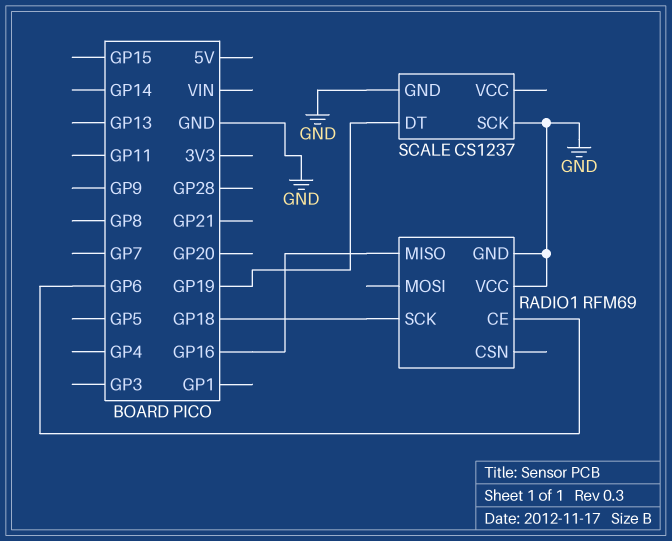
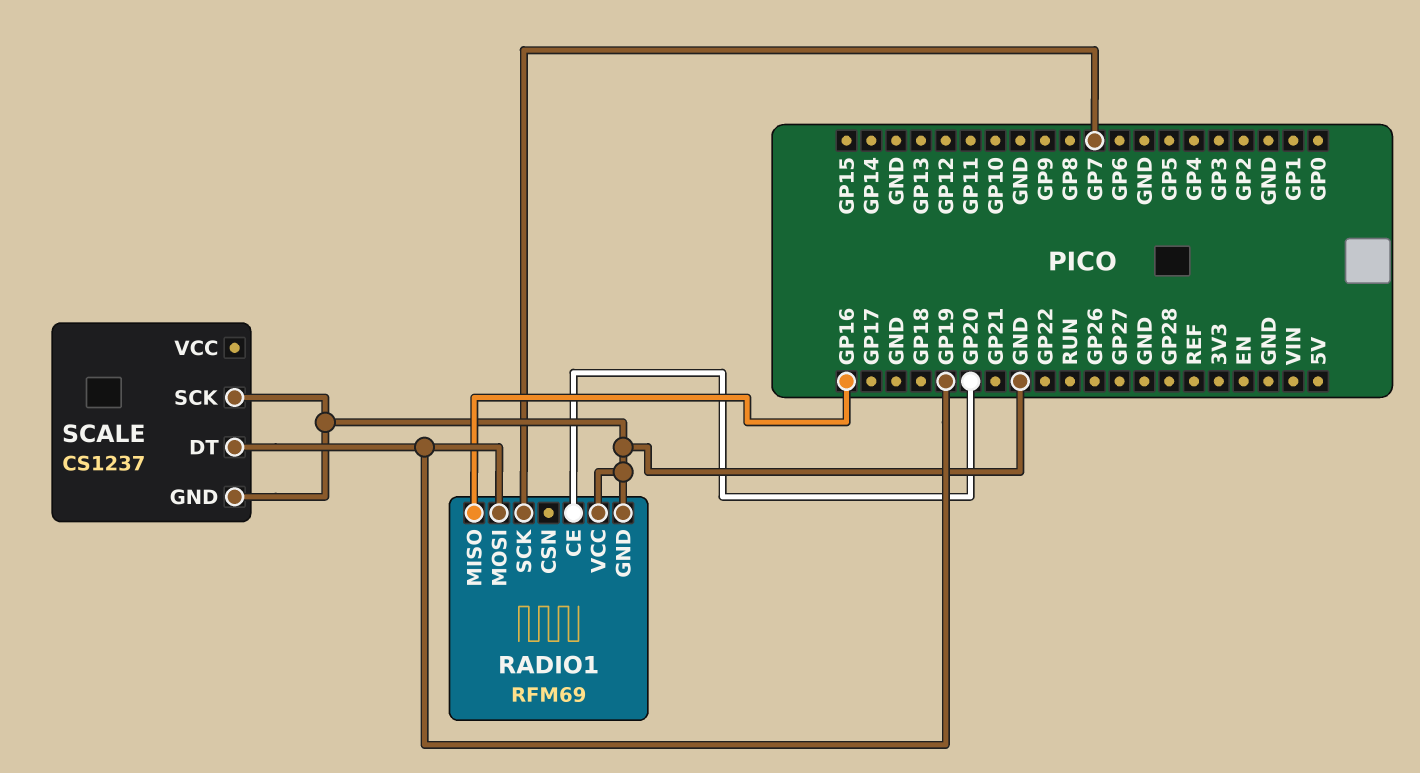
RADIO1 pin CE: GP6 -> GP20
RADIO1 pin MOSI: none -> GP19
RADIO1 pin SCK: GP18 -> GP7

